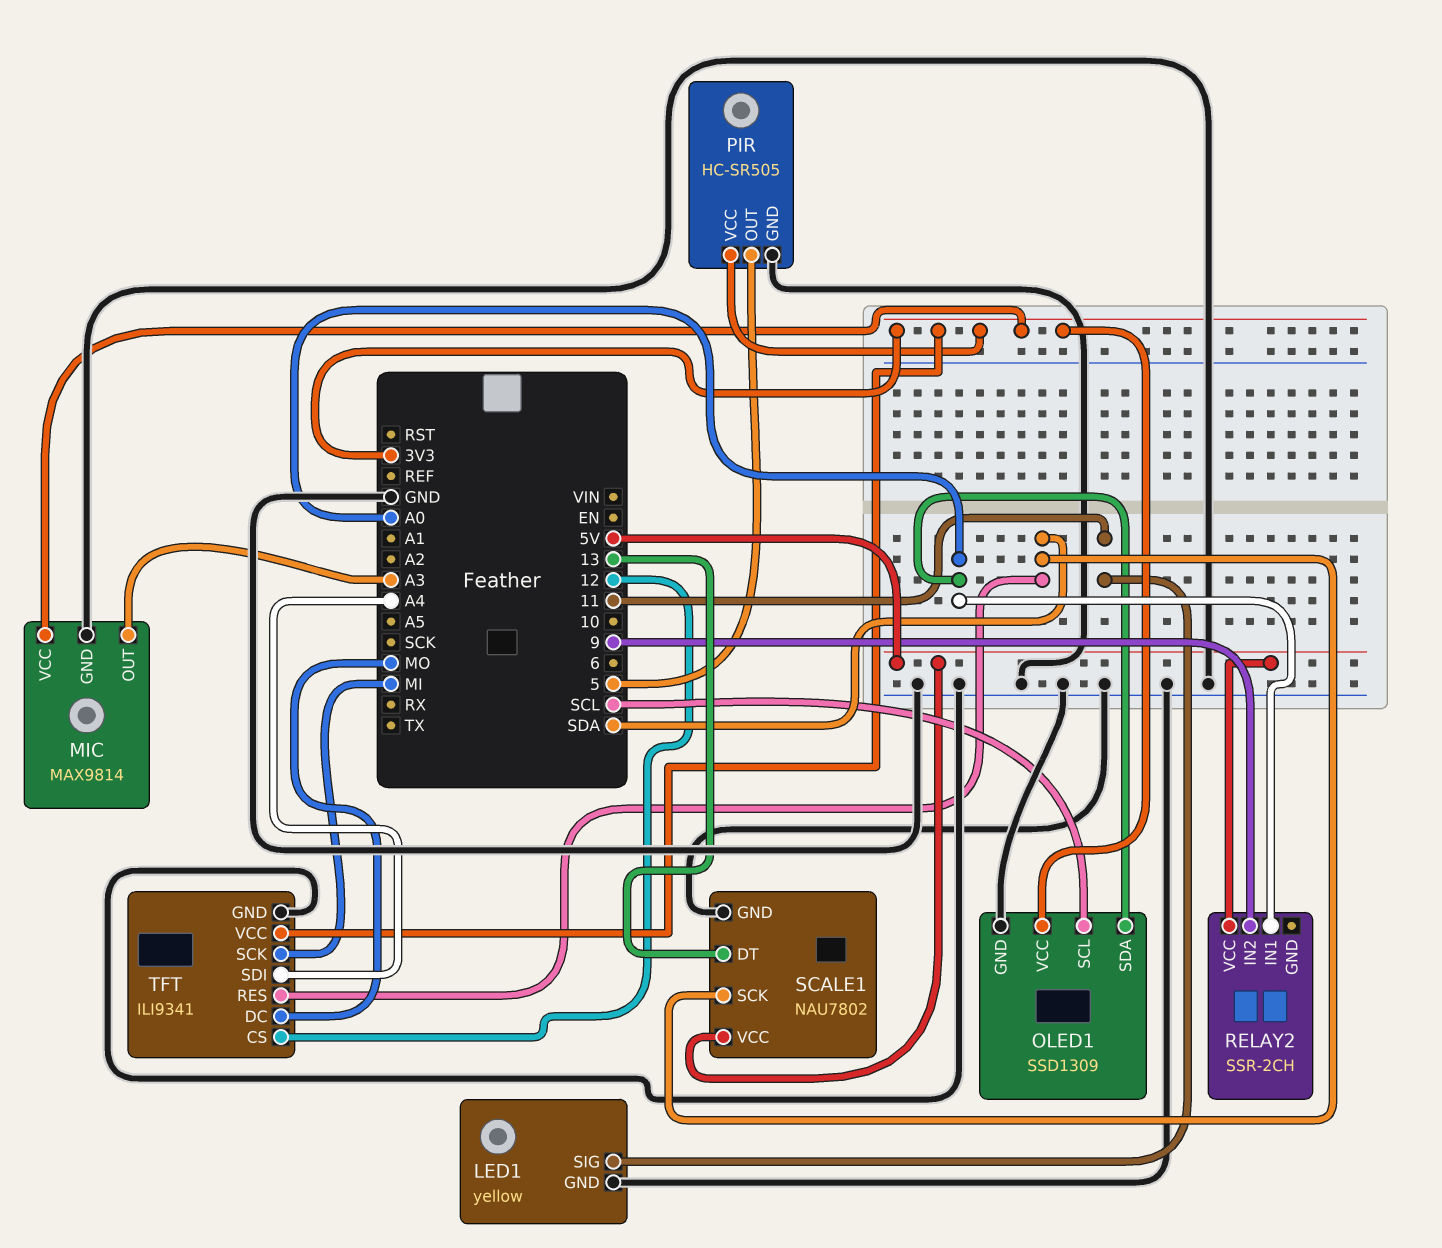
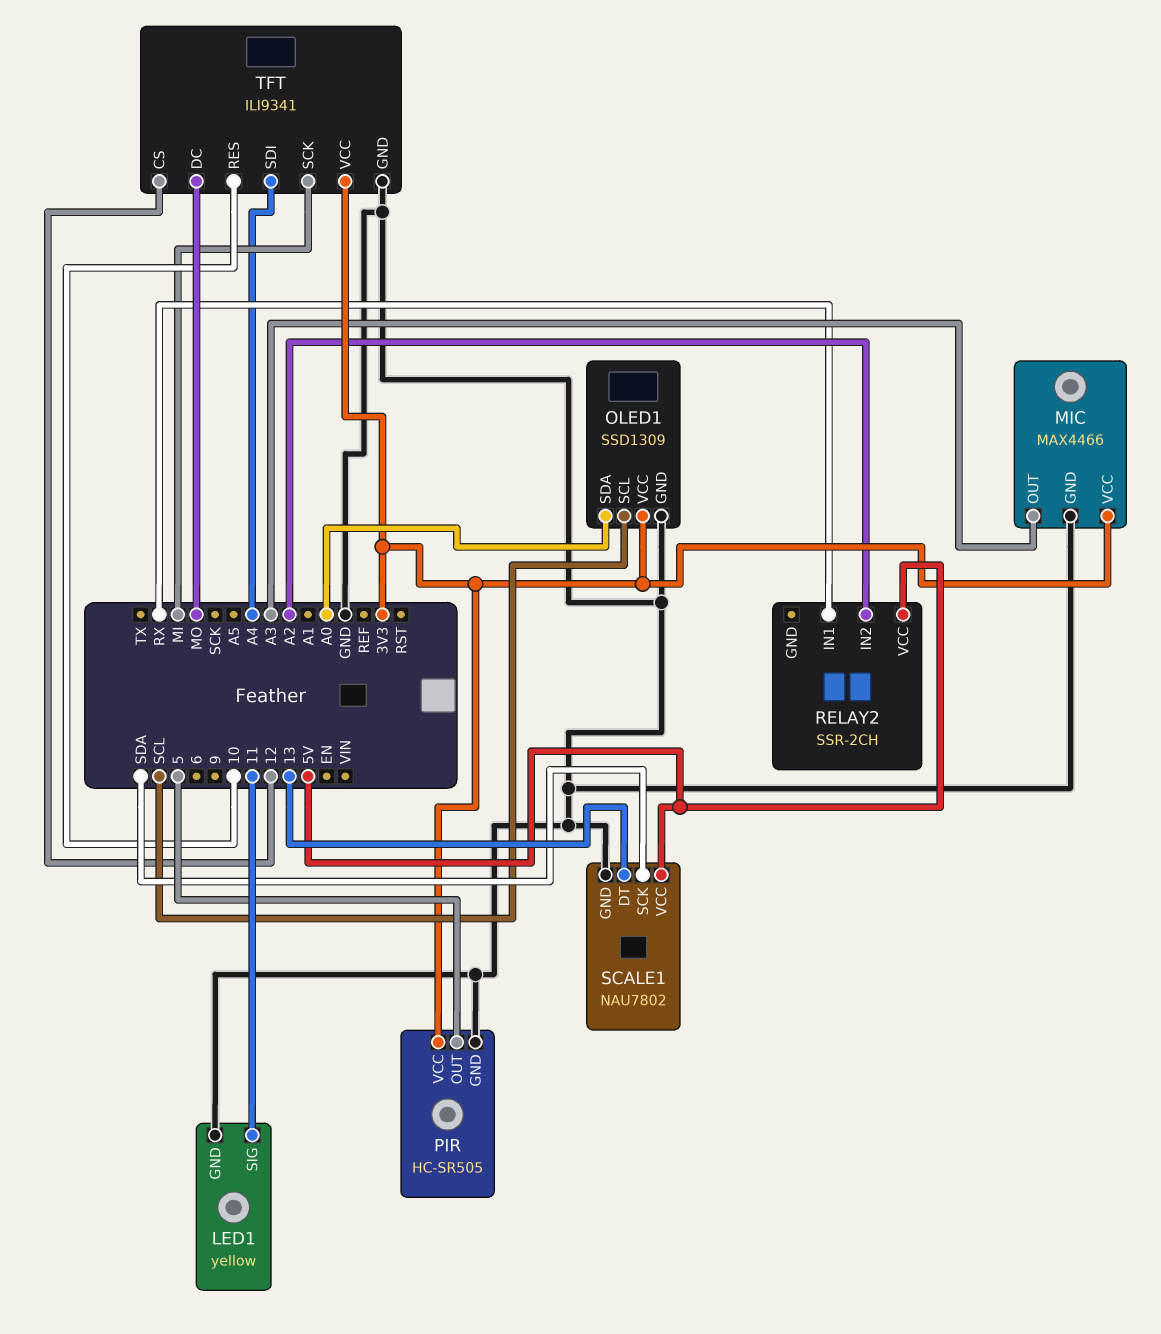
MIC: MAX9814 -> MAX4466
RELAY2 pin IN1: A0 -> RX
RELAY2 pin IN2: 9 -> A2
TFT pin RES: SDA -> 10

